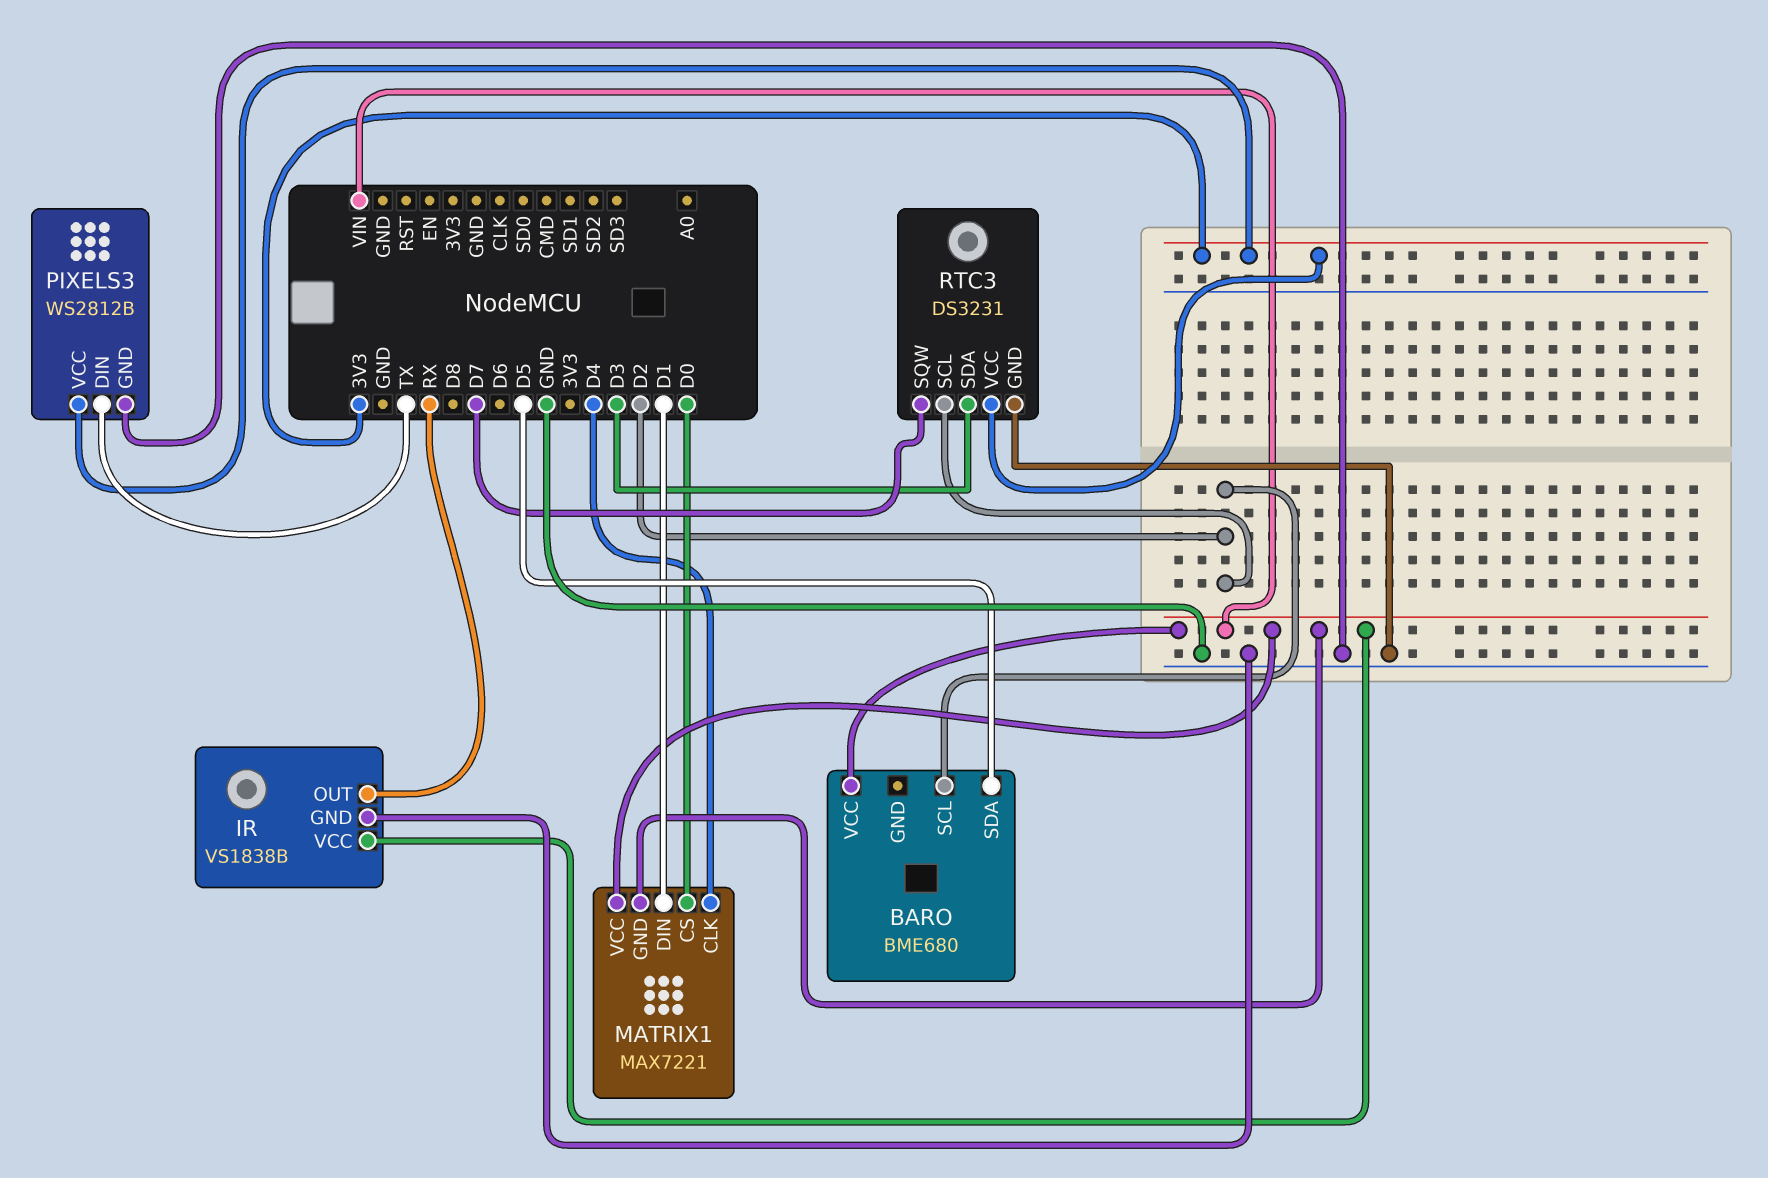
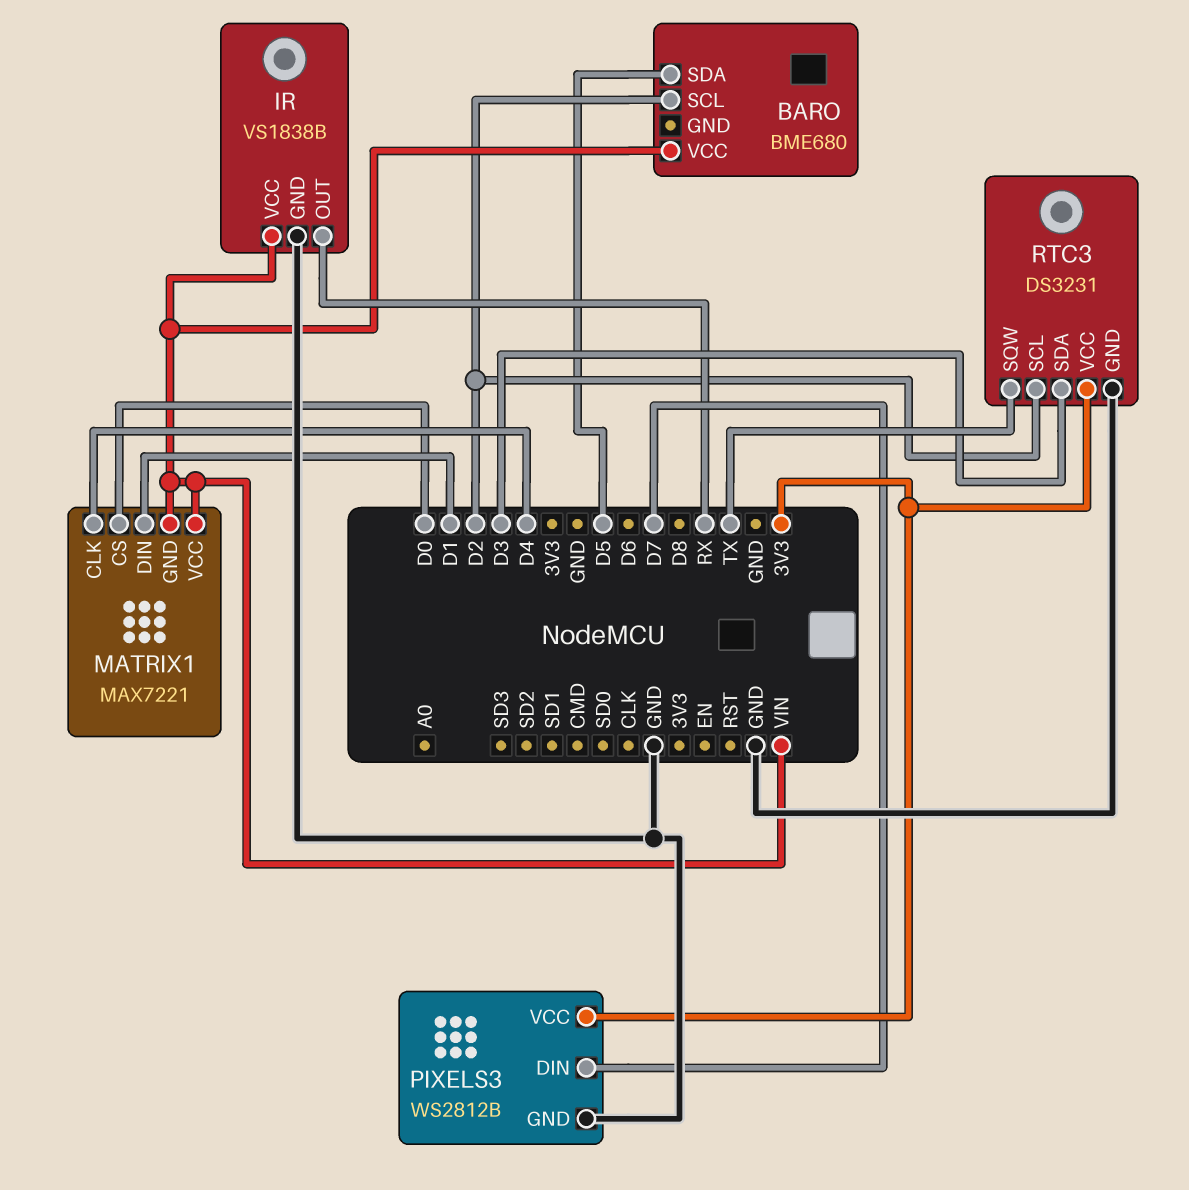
PIXELS3 pin DIN: TX -> D7
RTC3 pin SQW: D7 -> TX

